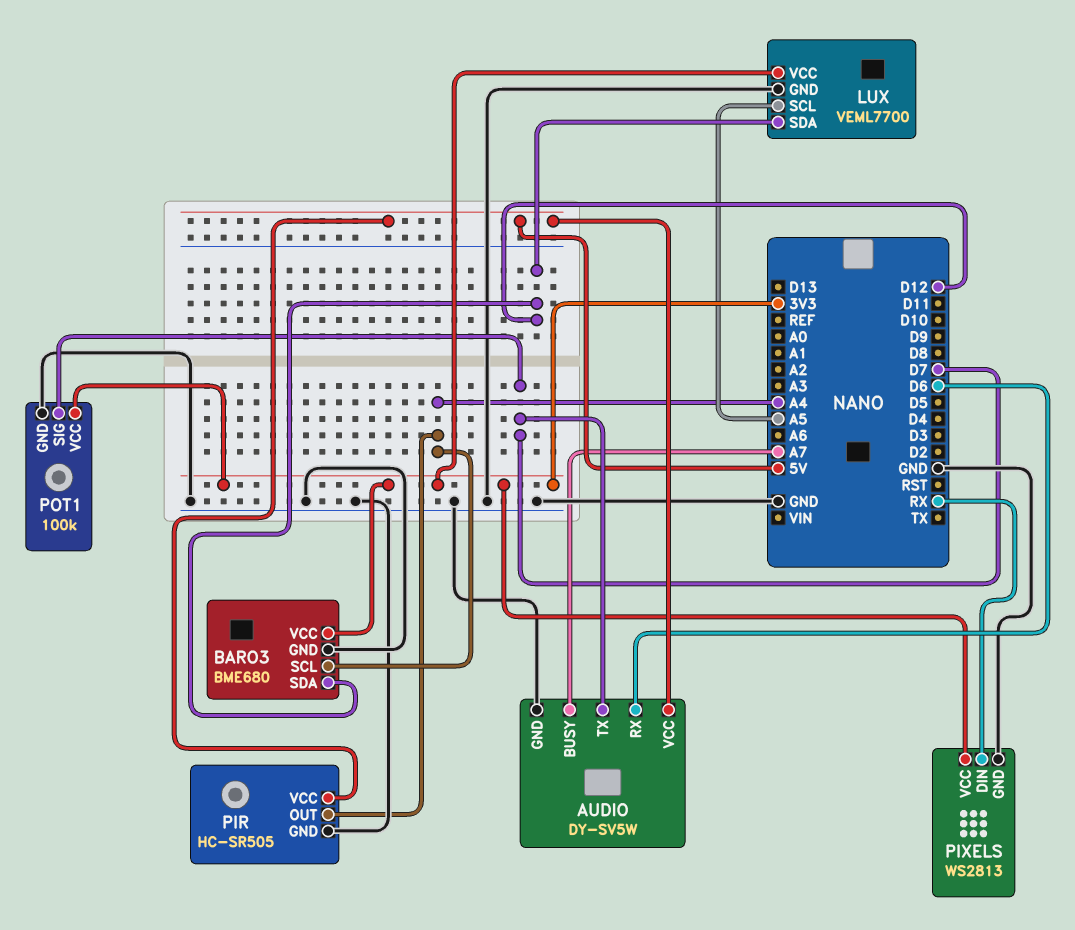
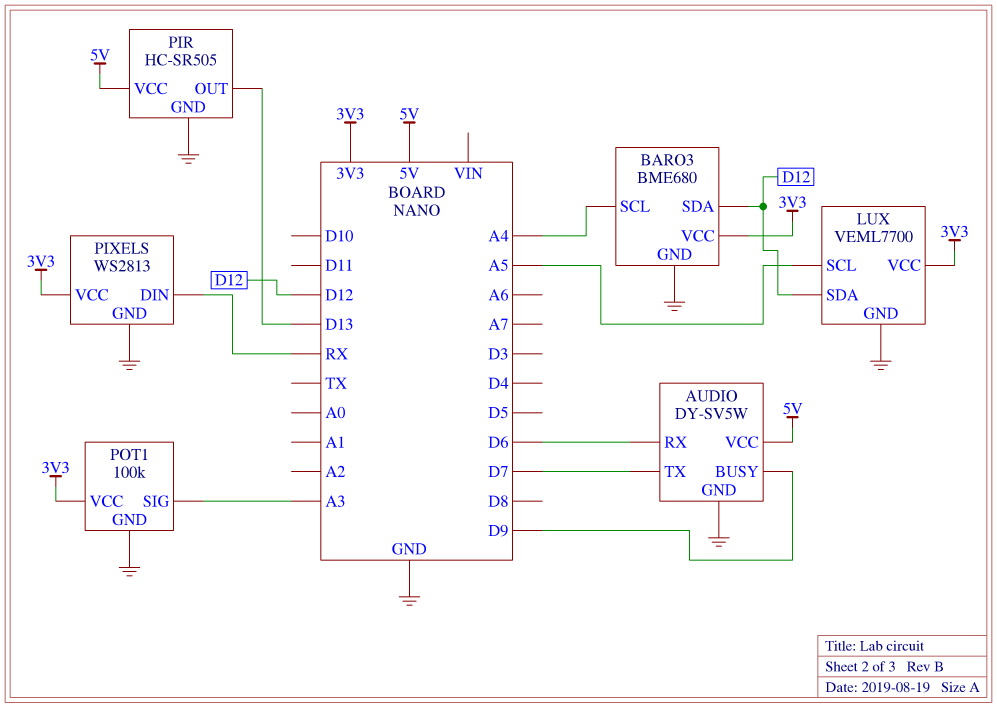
AUDIO pin BUSY: A7 -> D9
PIR pin OUT: A4 -> D13
POT1 pin SIG: D7 -> A3

